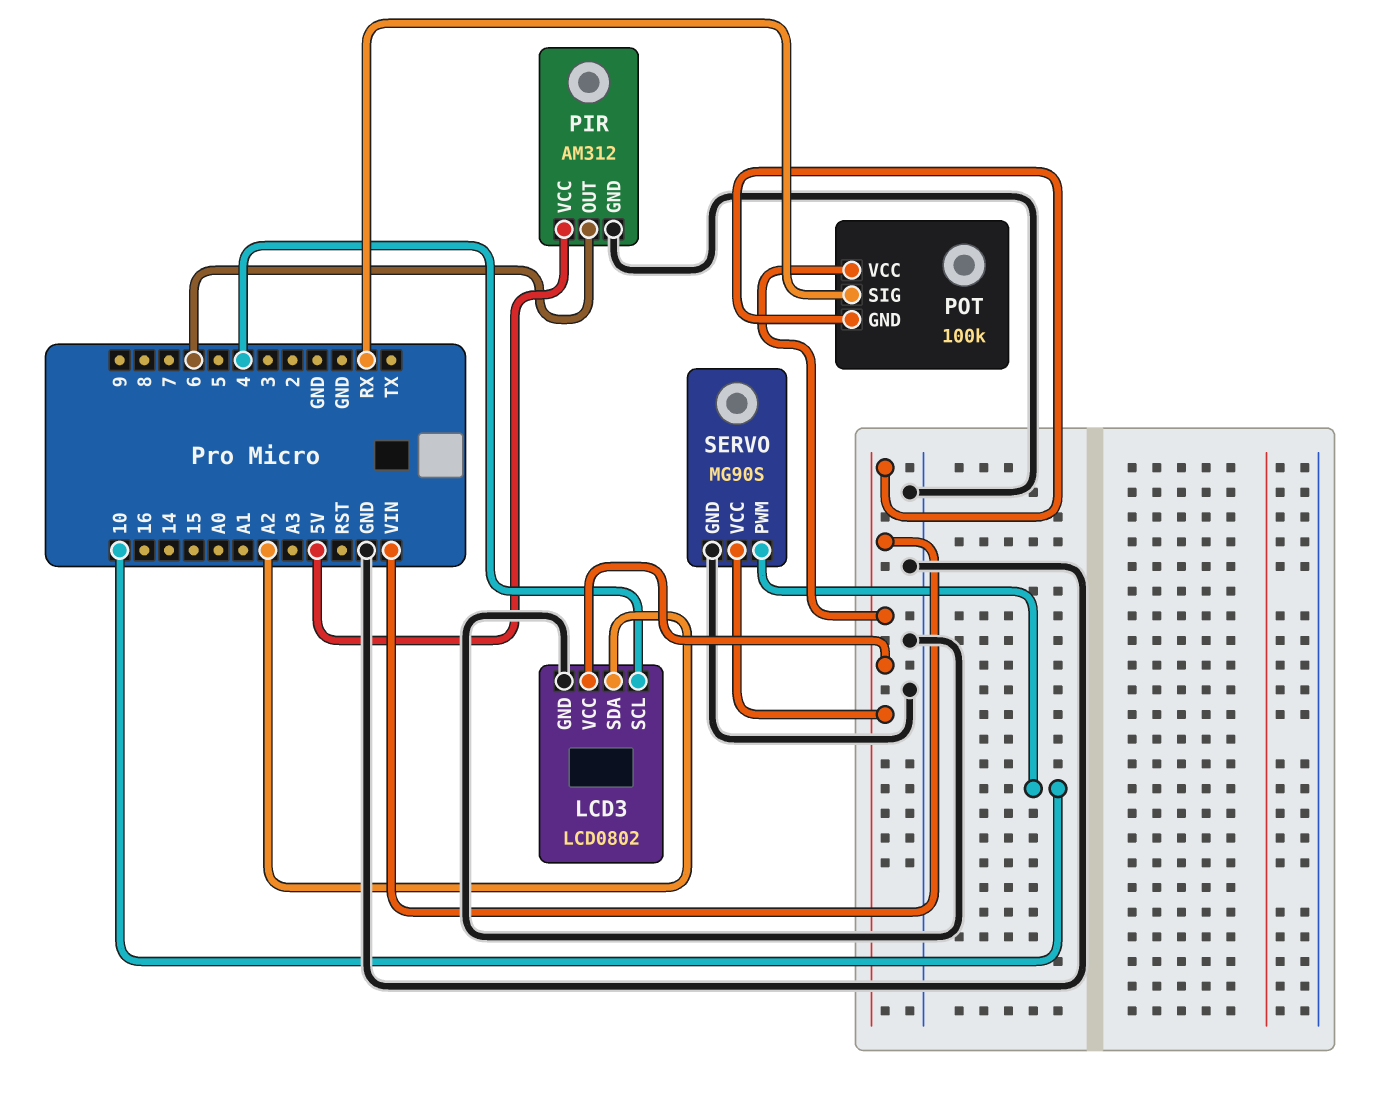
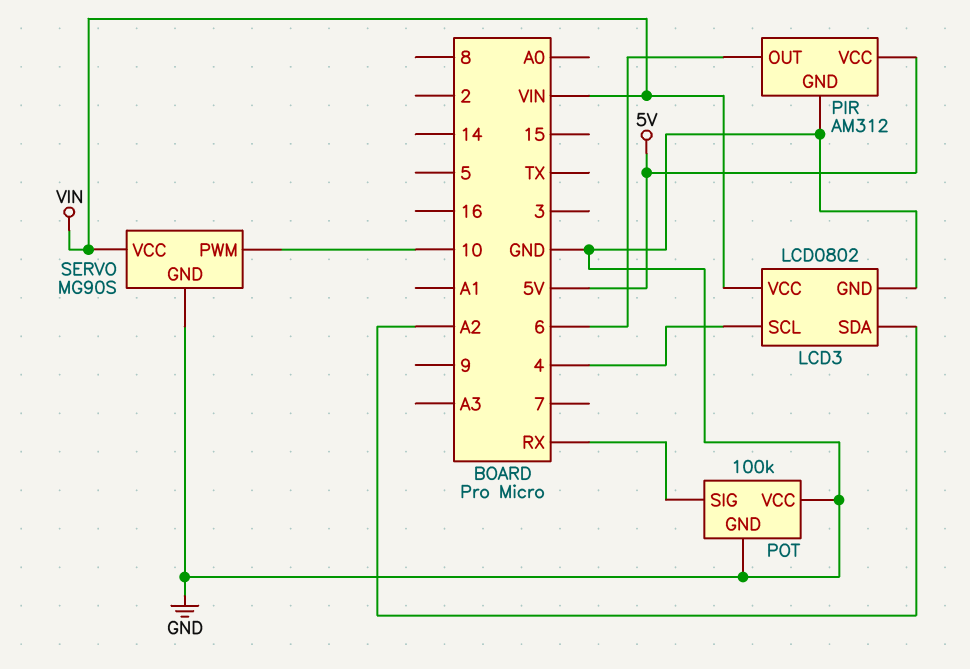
POT pin GND: VIN -> GND
POT pin VCC: VIN -> GND

